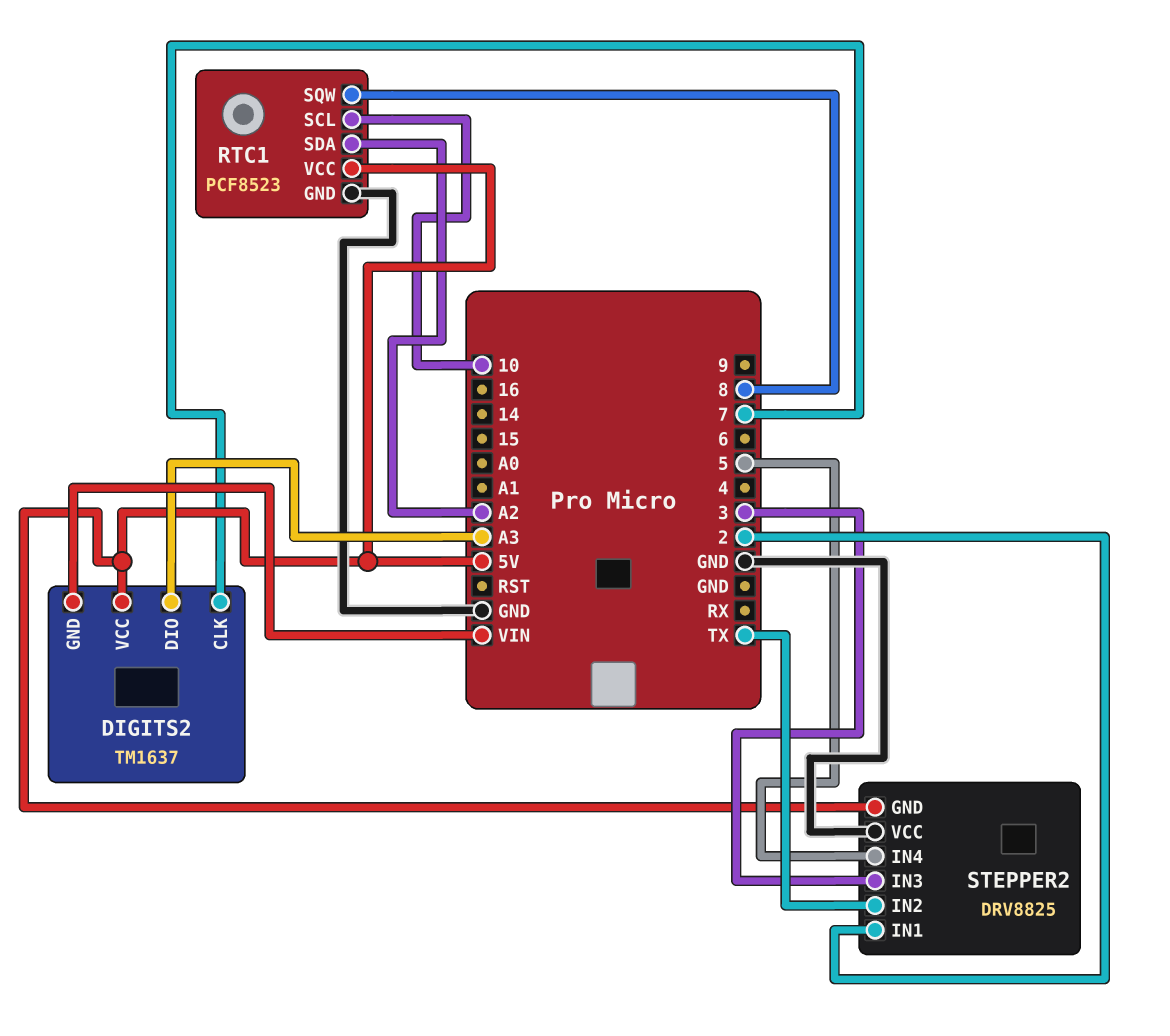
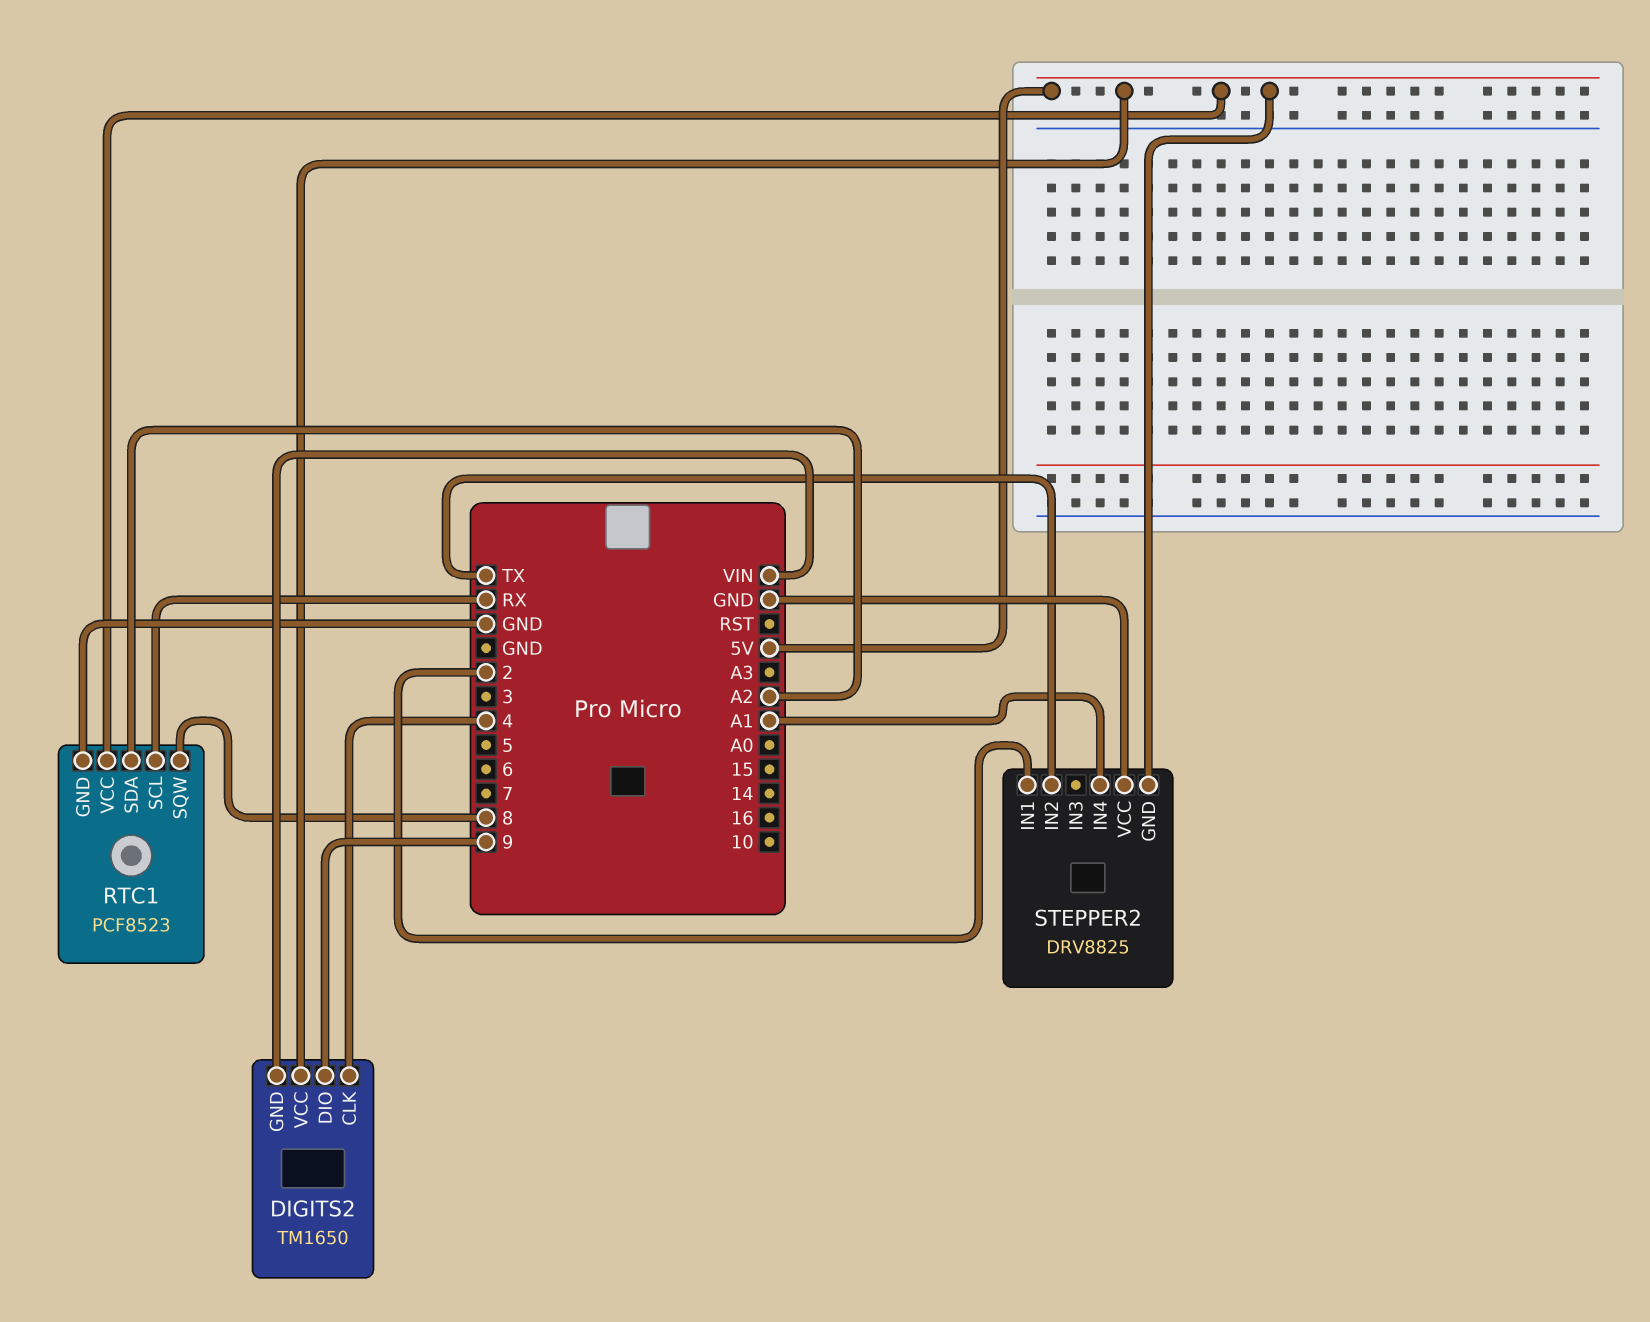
DIGITS2: TM1637 -> TM1650
DIGITS2 pin CLK: 7 -> 4
DIGITS2 pin DIO: A3 -> 9
RTC1 pin SCL: 10 -> RX
STEPPER2 pin IN3: 3 -> none
STEPPER2 pin IN4: 5 -> A1

